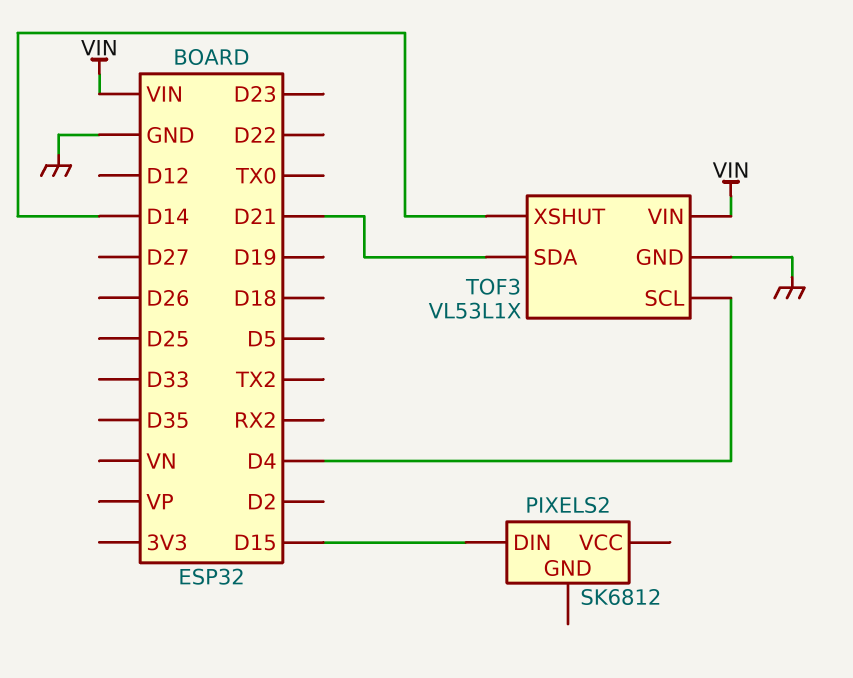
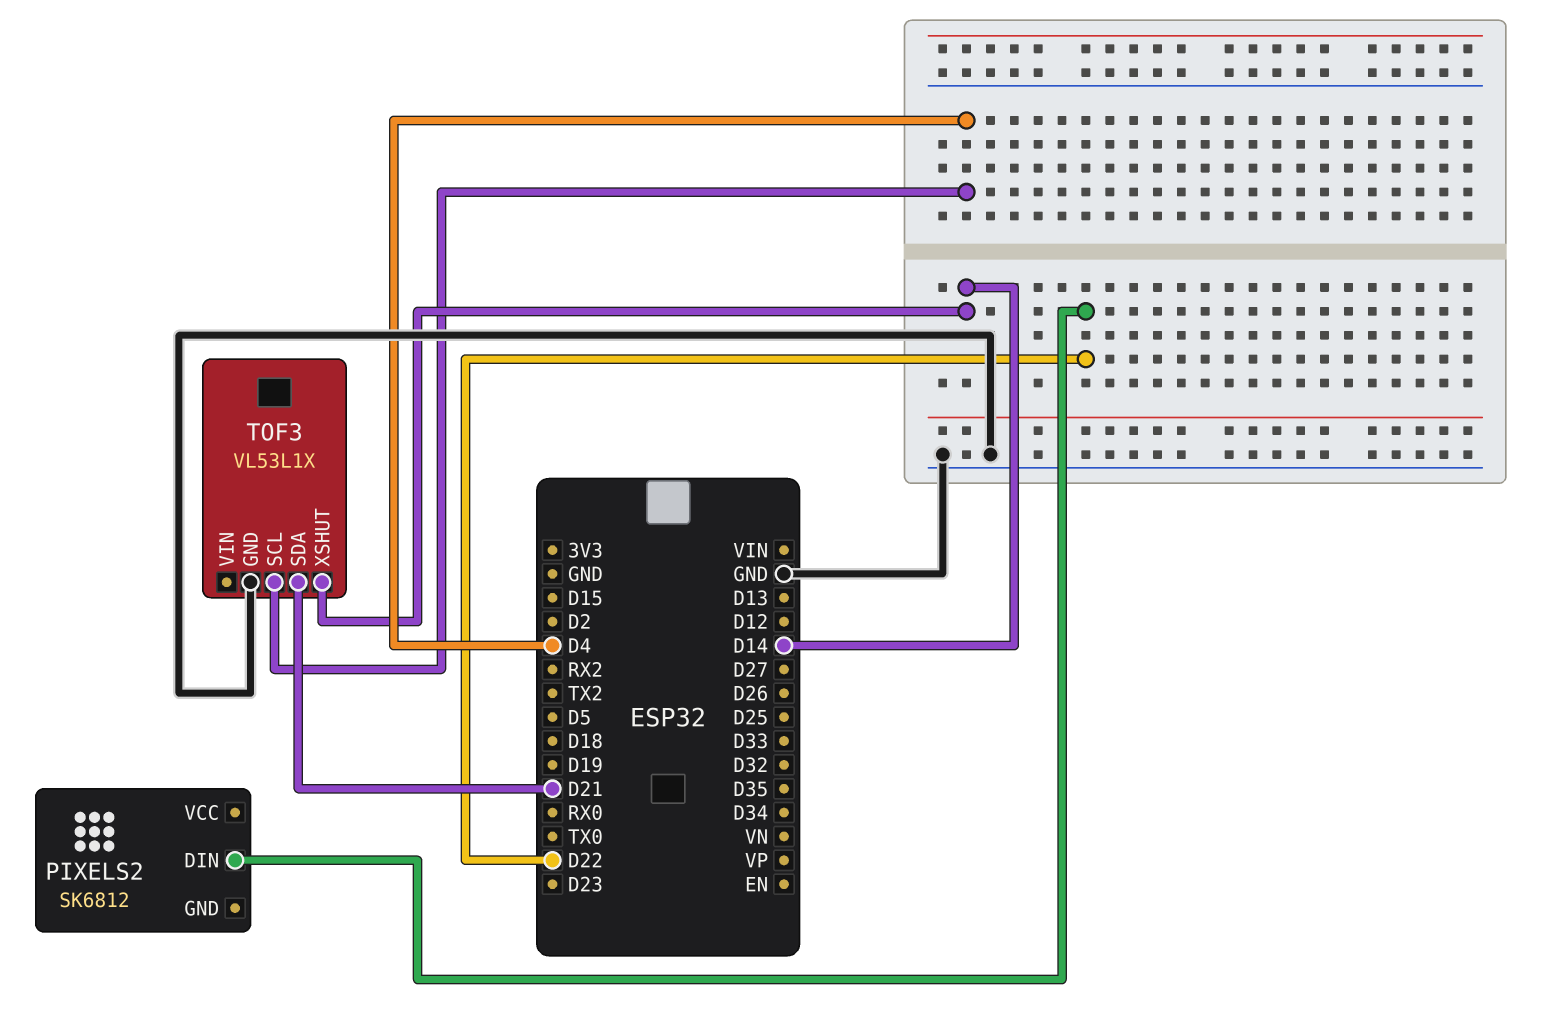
PIXELS2 pin DIN: D15 -> D22
TOF3 pin VIN: VIN -> none

